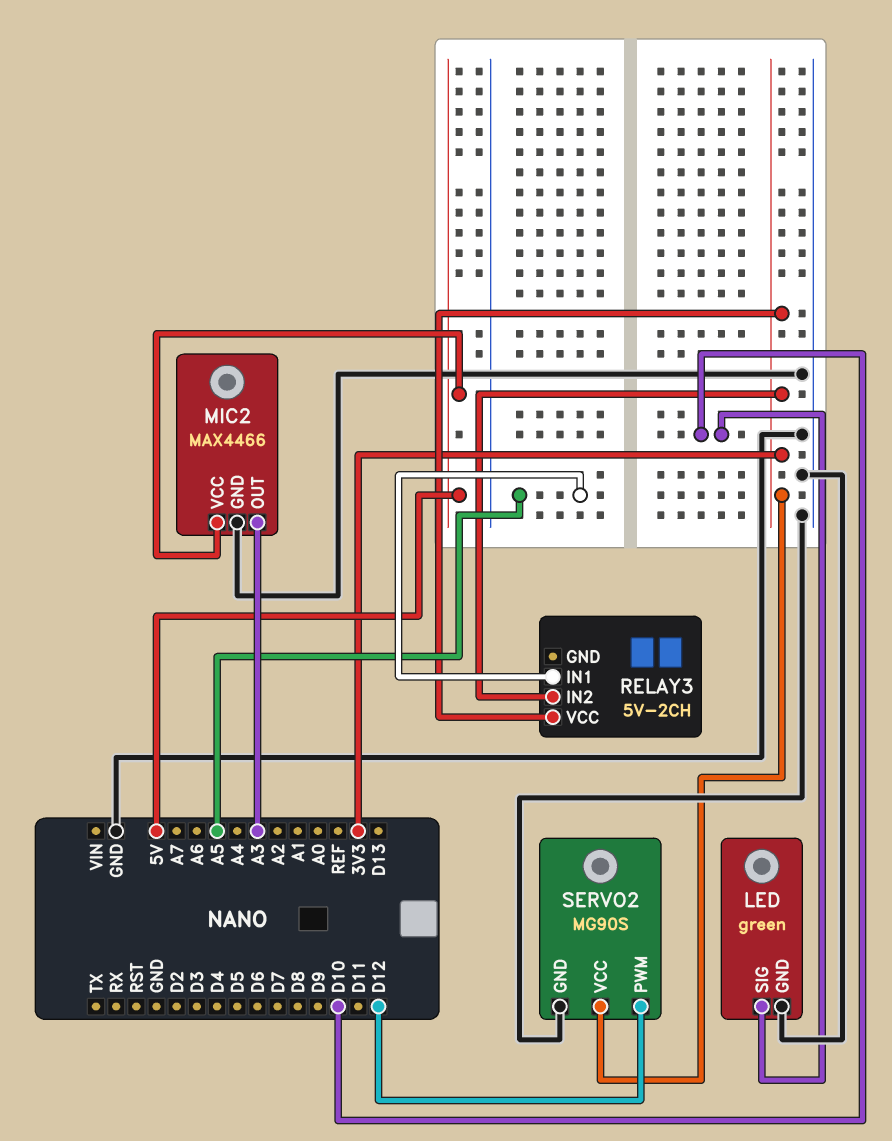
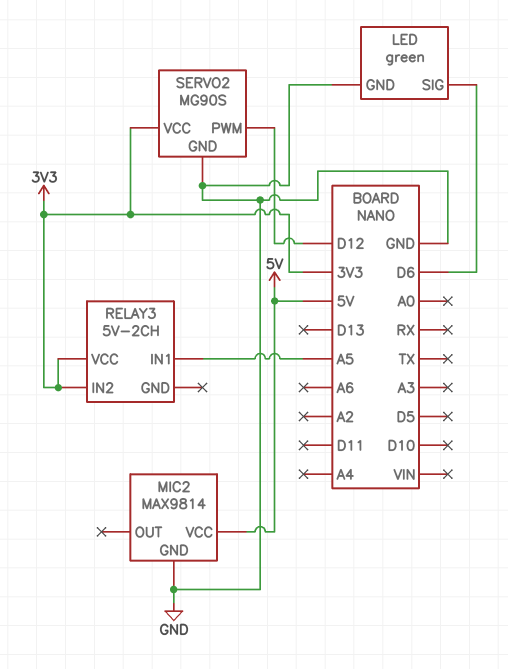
LED pin SIG: D10 -> D6
MIC2: MAX4466 -> MAX9814
MIC2 pin OUT: A3 -> none

